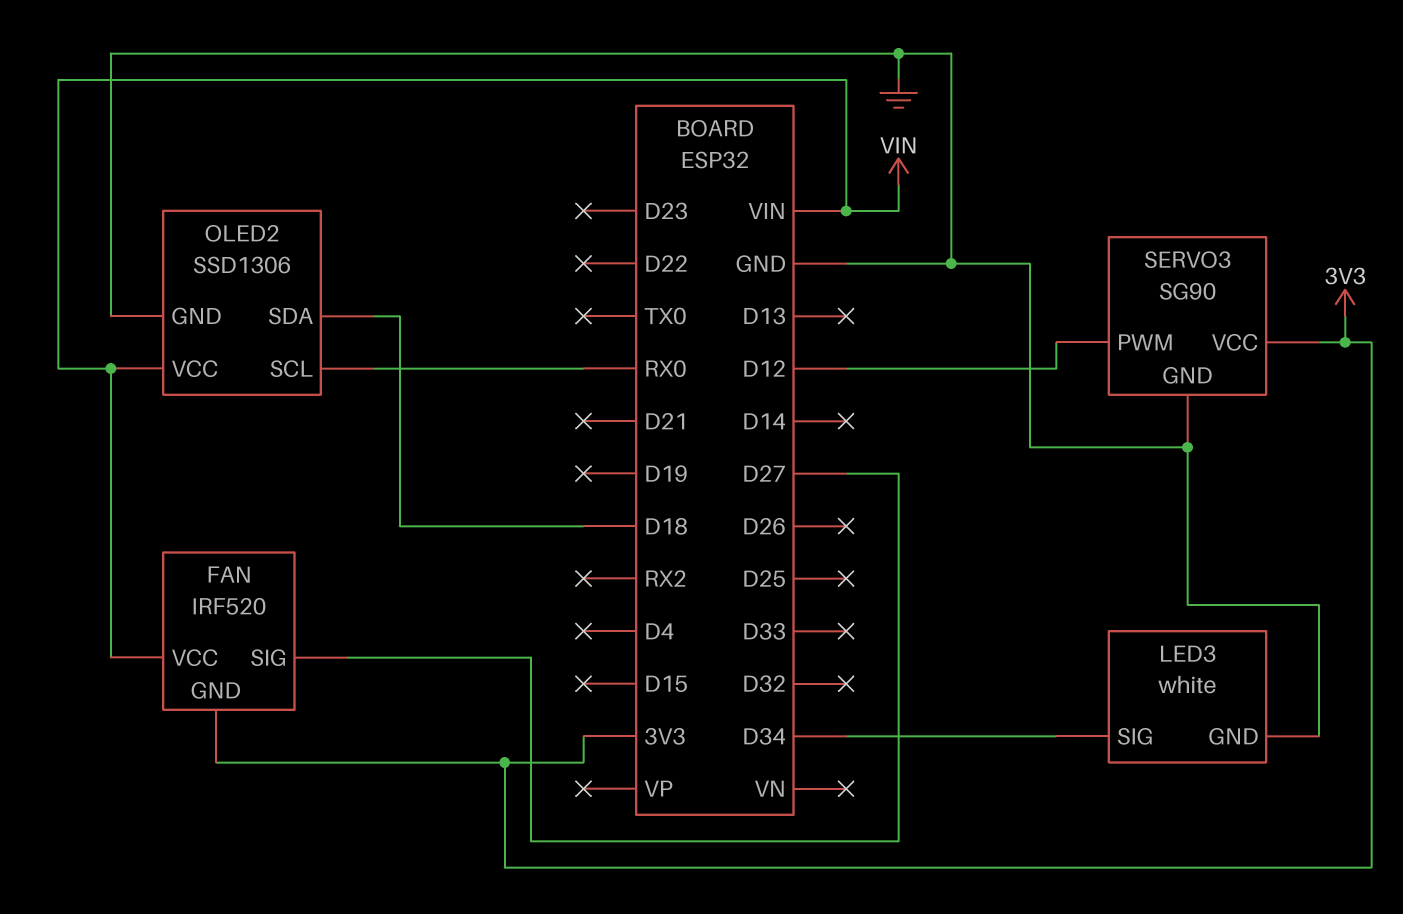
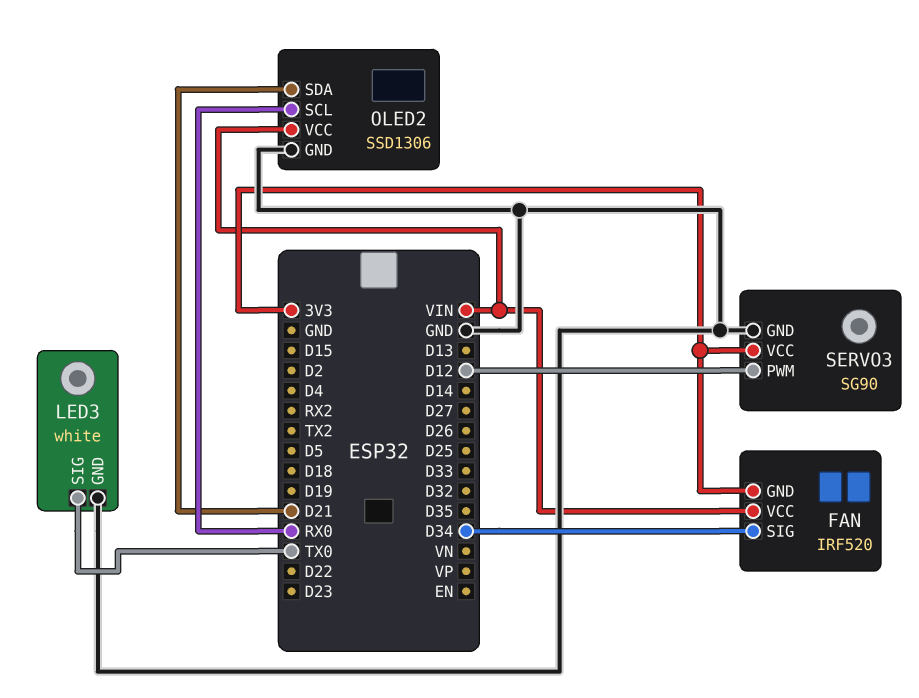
FAN pin SIG: D27 -> D34
LED3 pin SIG: D34 -> TX0
OLED2 pin SDA: D18 -> D21

